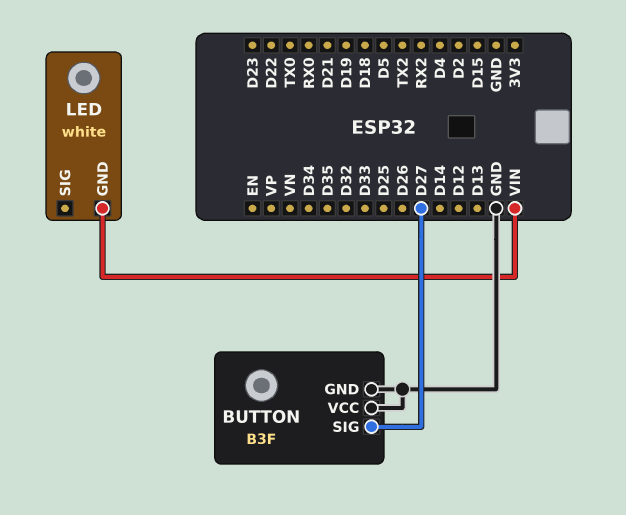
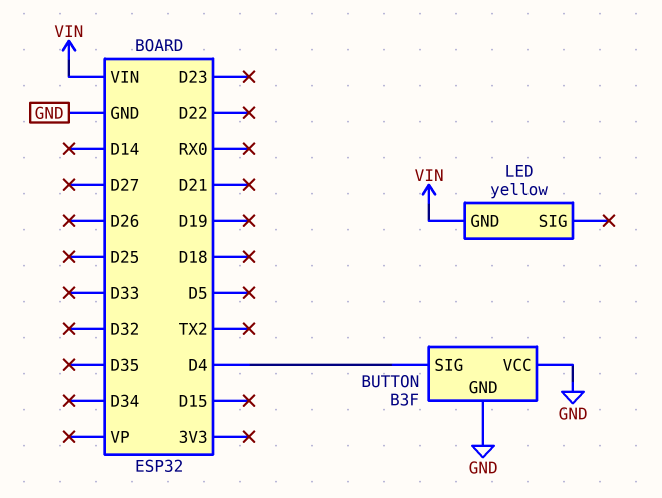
BUTTON pin SIG: D27 -> D4
LED: white -> yellow

